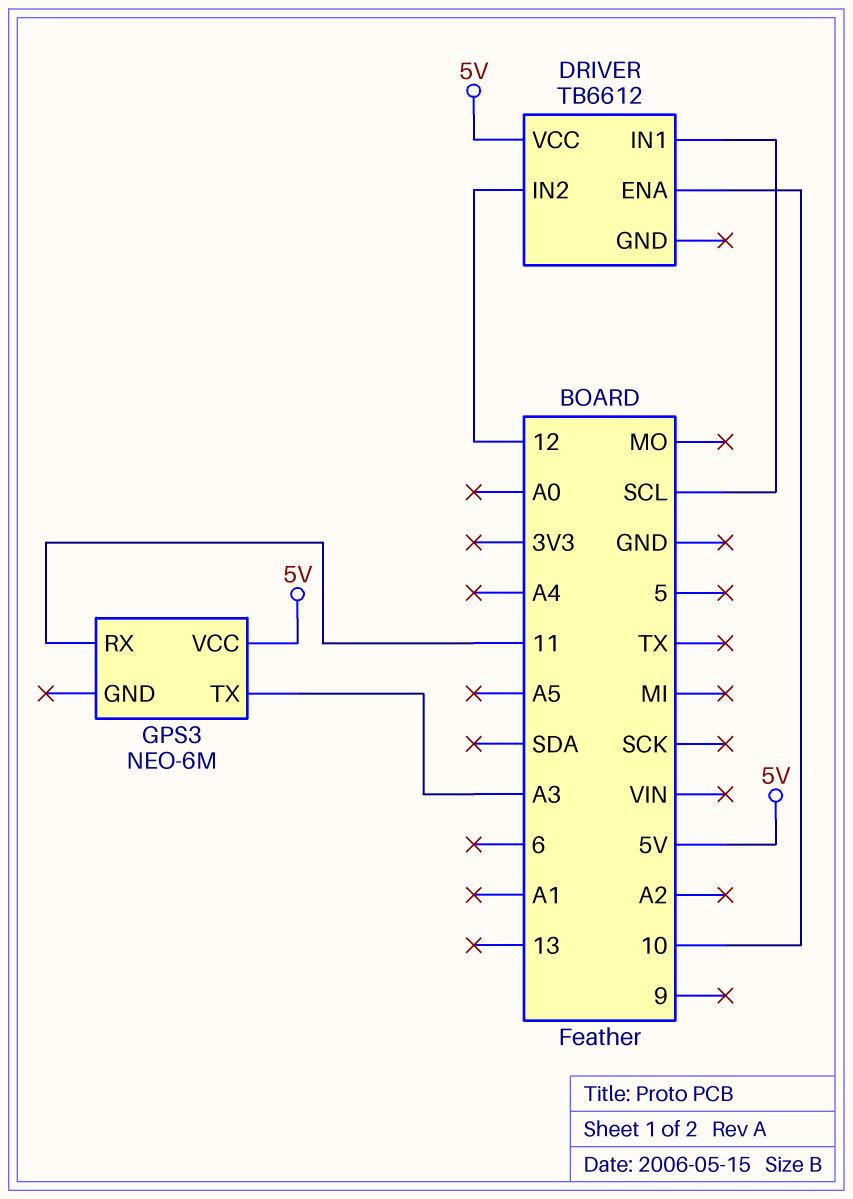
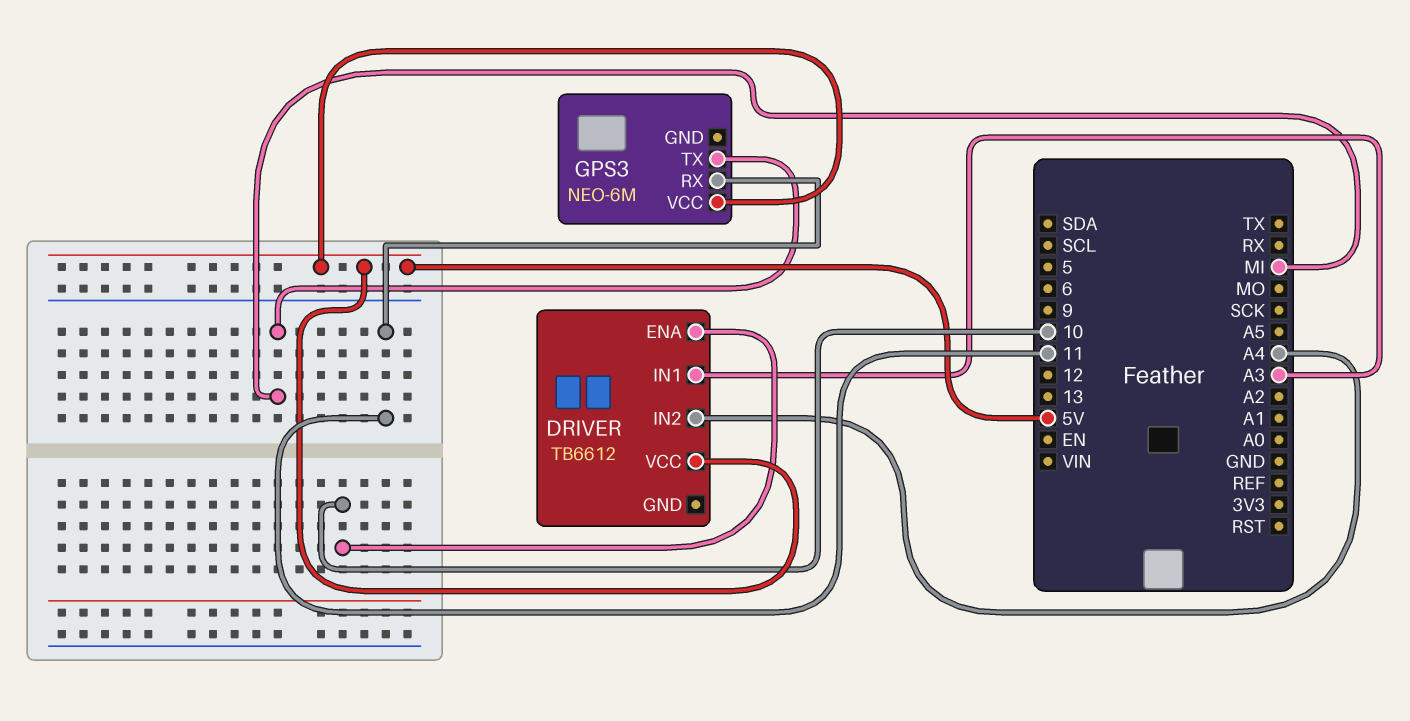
DRIVER pin IN1: SCL -> A3
DRIVER pin IN2: 12 -> A4
GPS3 pin TX: A3 -> MI

